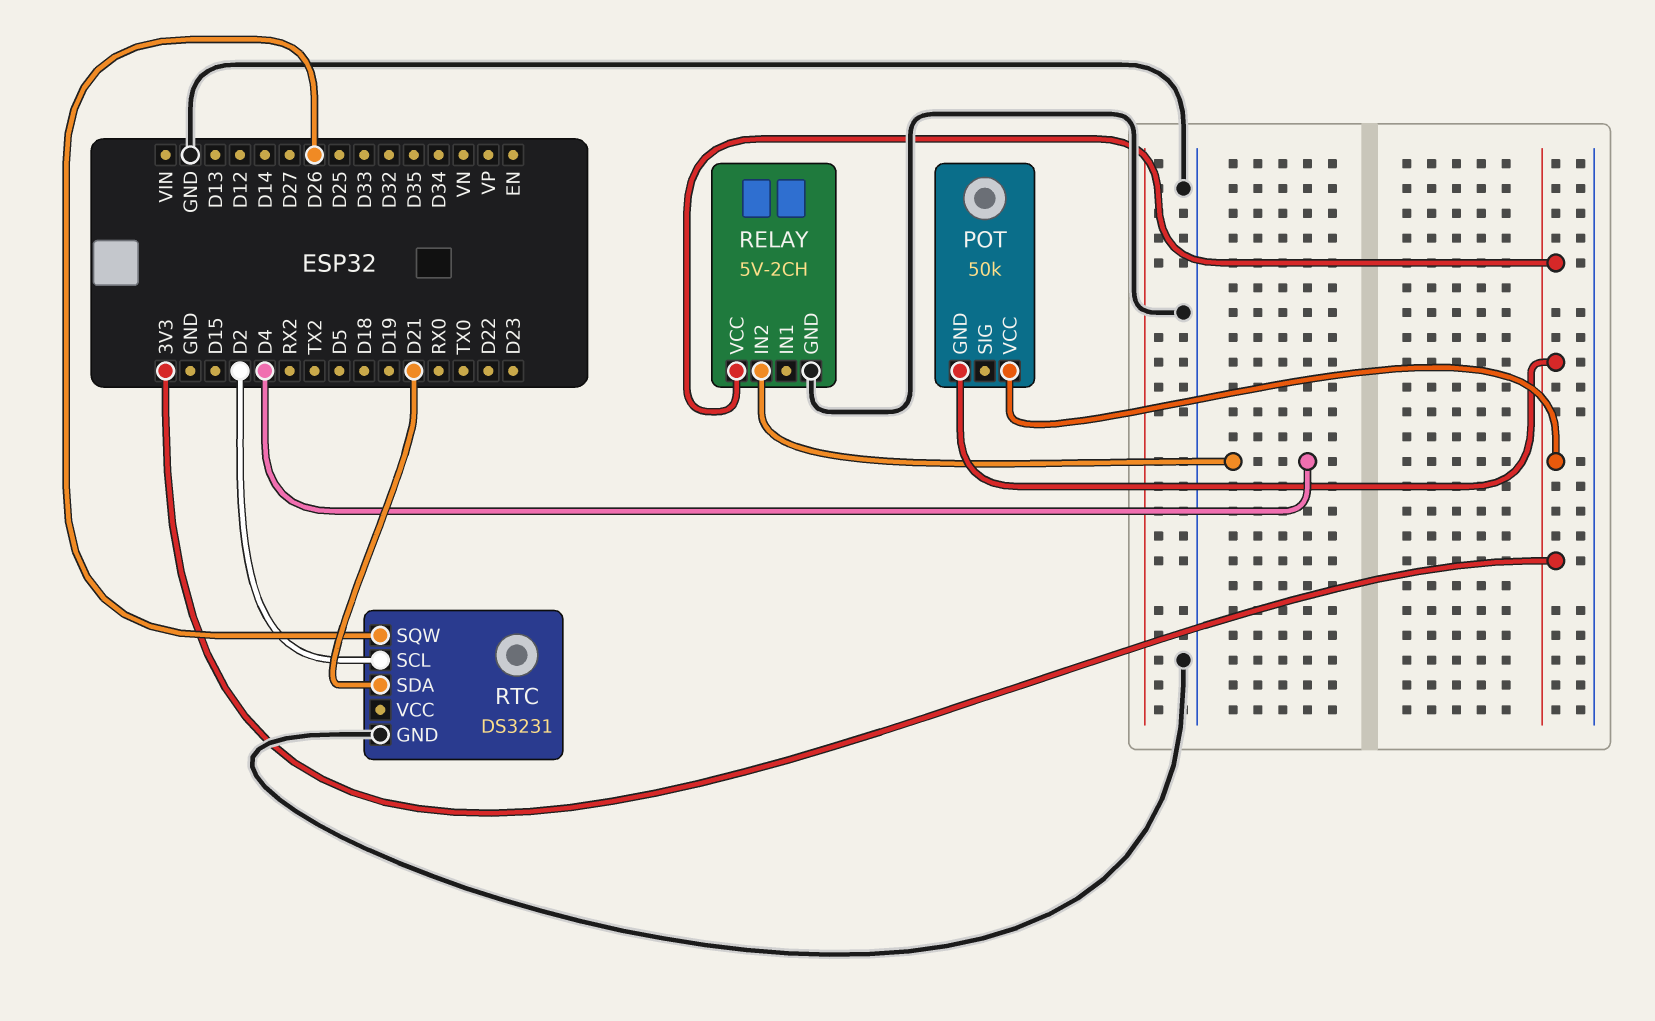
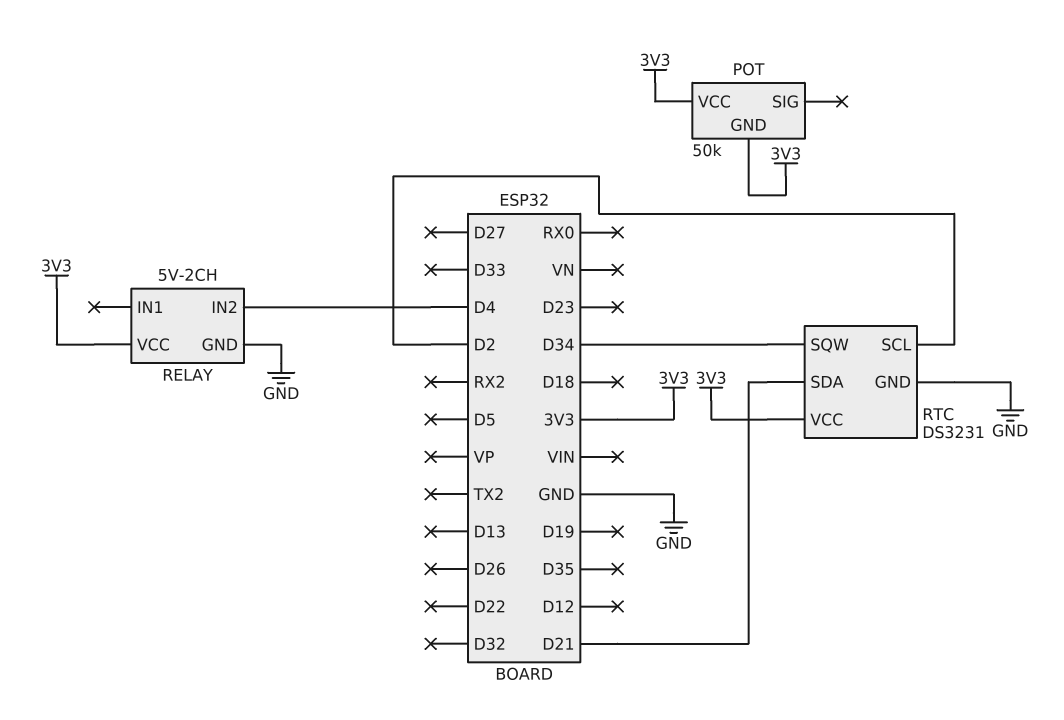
RTC pin SQW: D26 -> D34
RTC pin VCC: none -> 3V3

